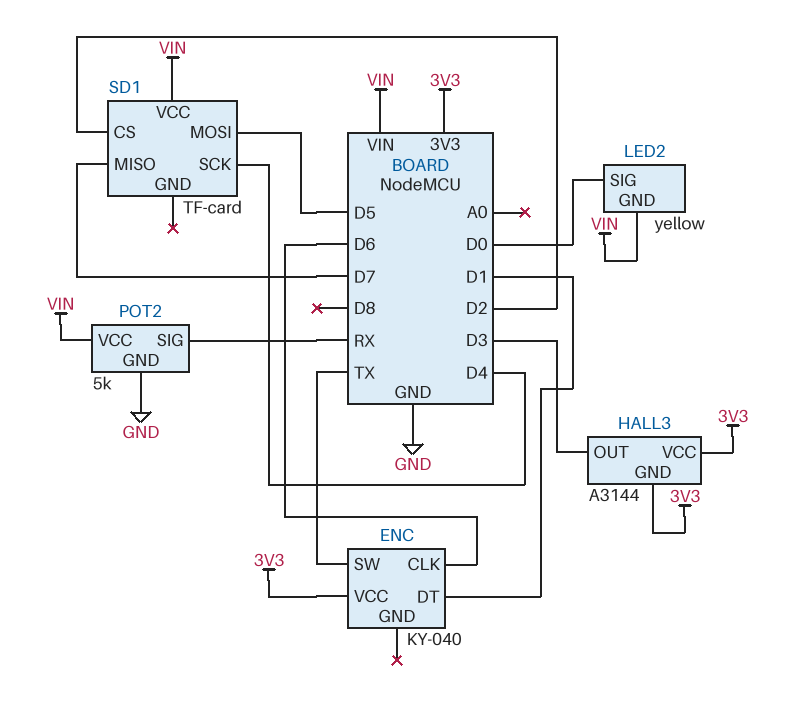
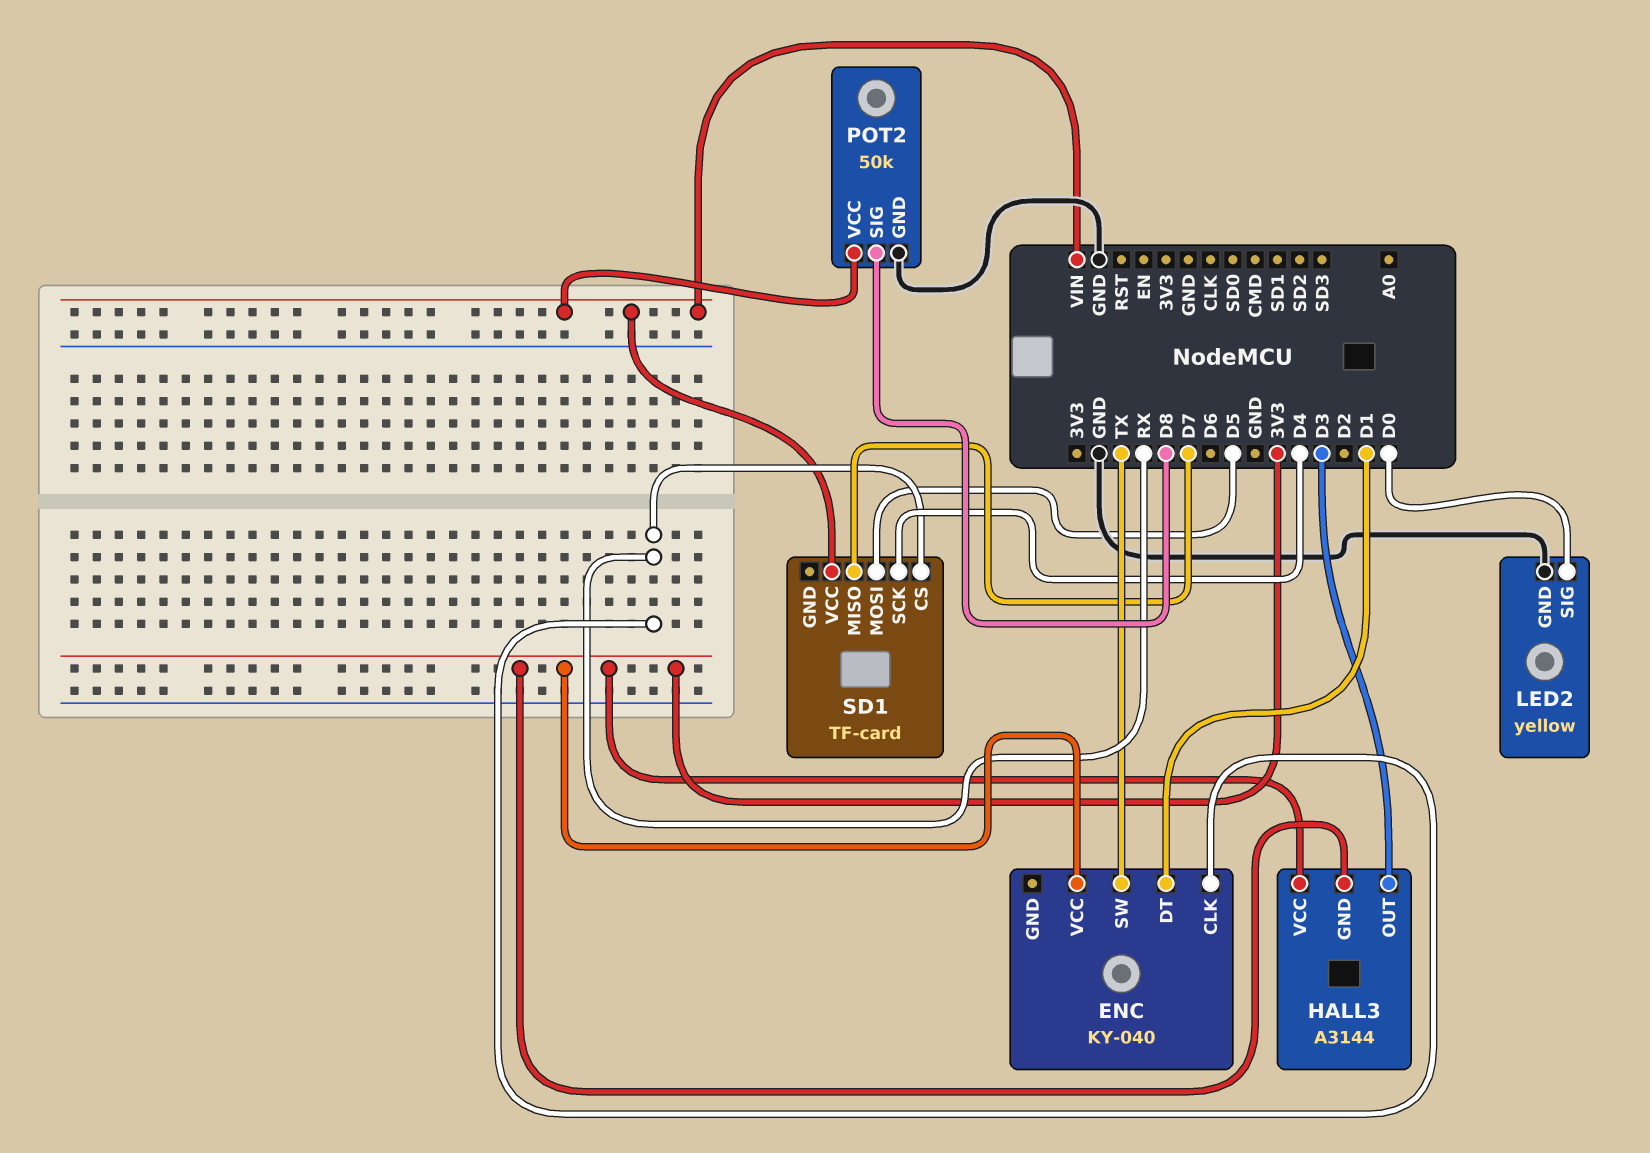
ENC pin CLK: D6 -> RX
LED2 pin GND: VIN -> GND
POT2: 5k -> 50k
POT2 pin SIG: RX -> D8
SD1 pin CS: D2 -> RX

